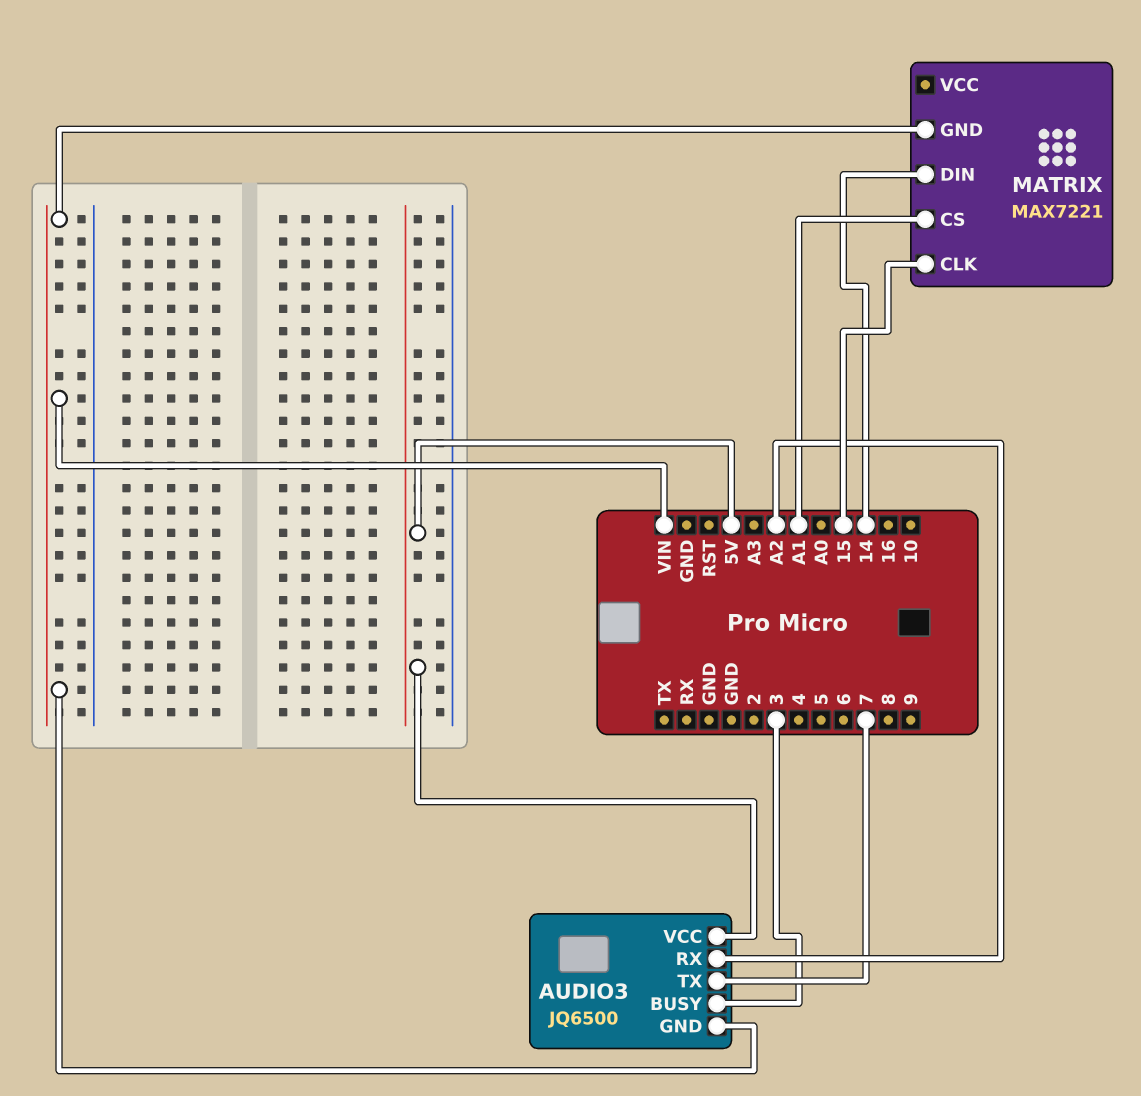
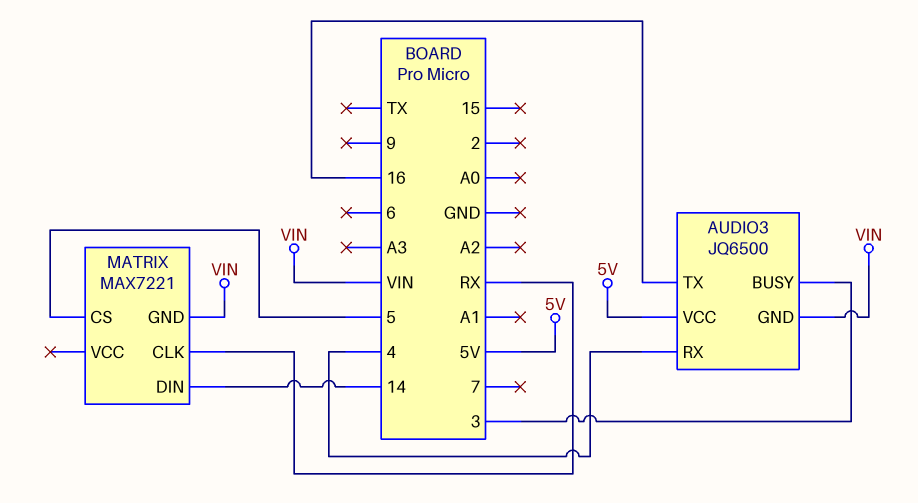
AUDIO3 pin RX: A2 -> 4
AUDIO3 pin TX: 7 -> 16
MATRIX pin CLK: 15 -> RX
MATRIX pin CS: A1 -> 5

